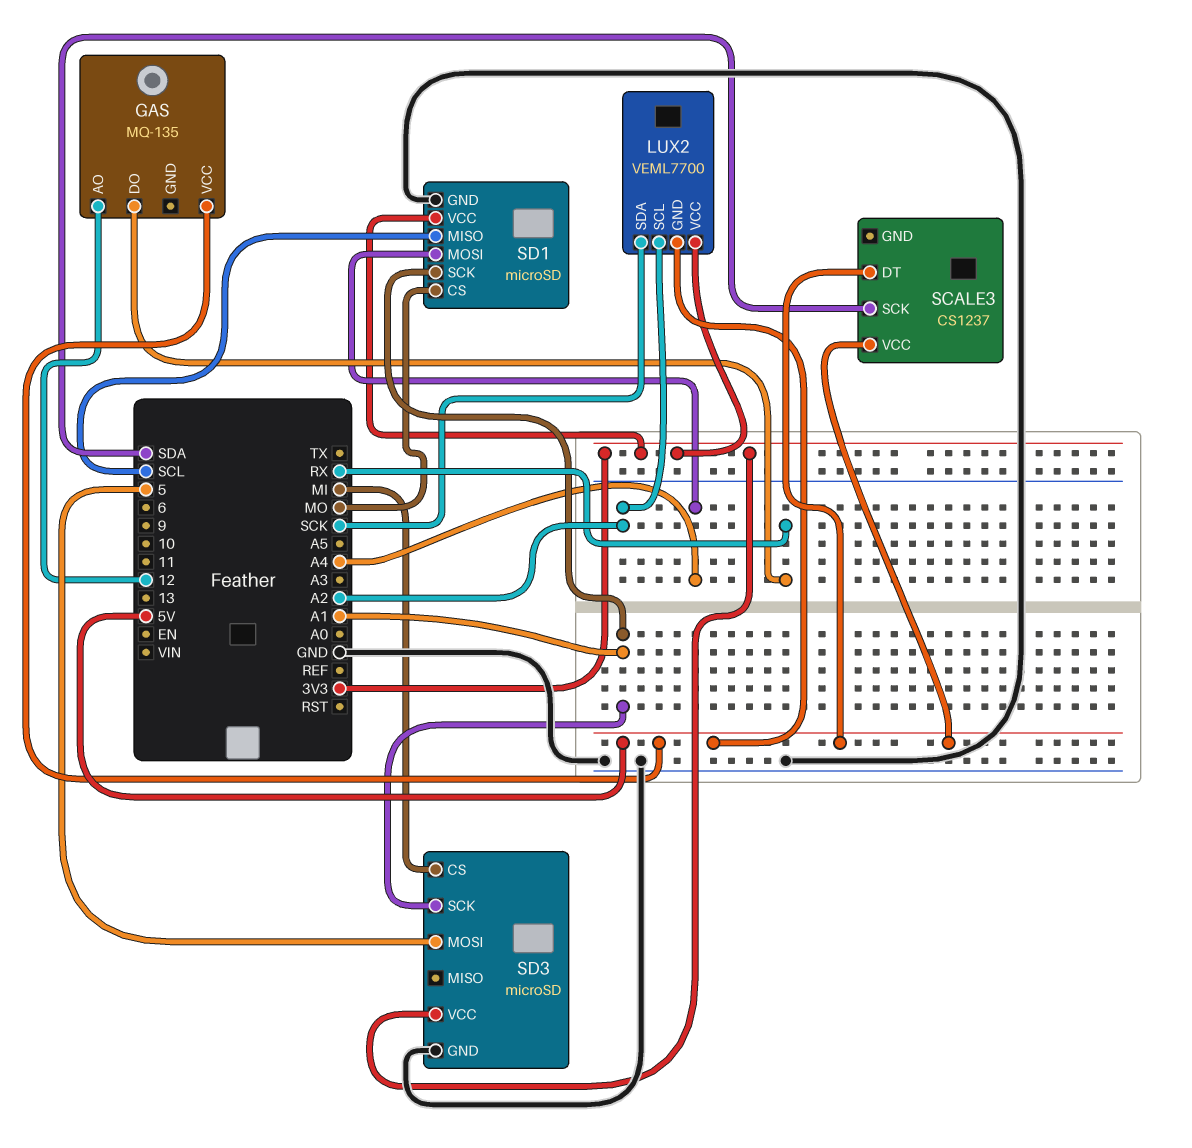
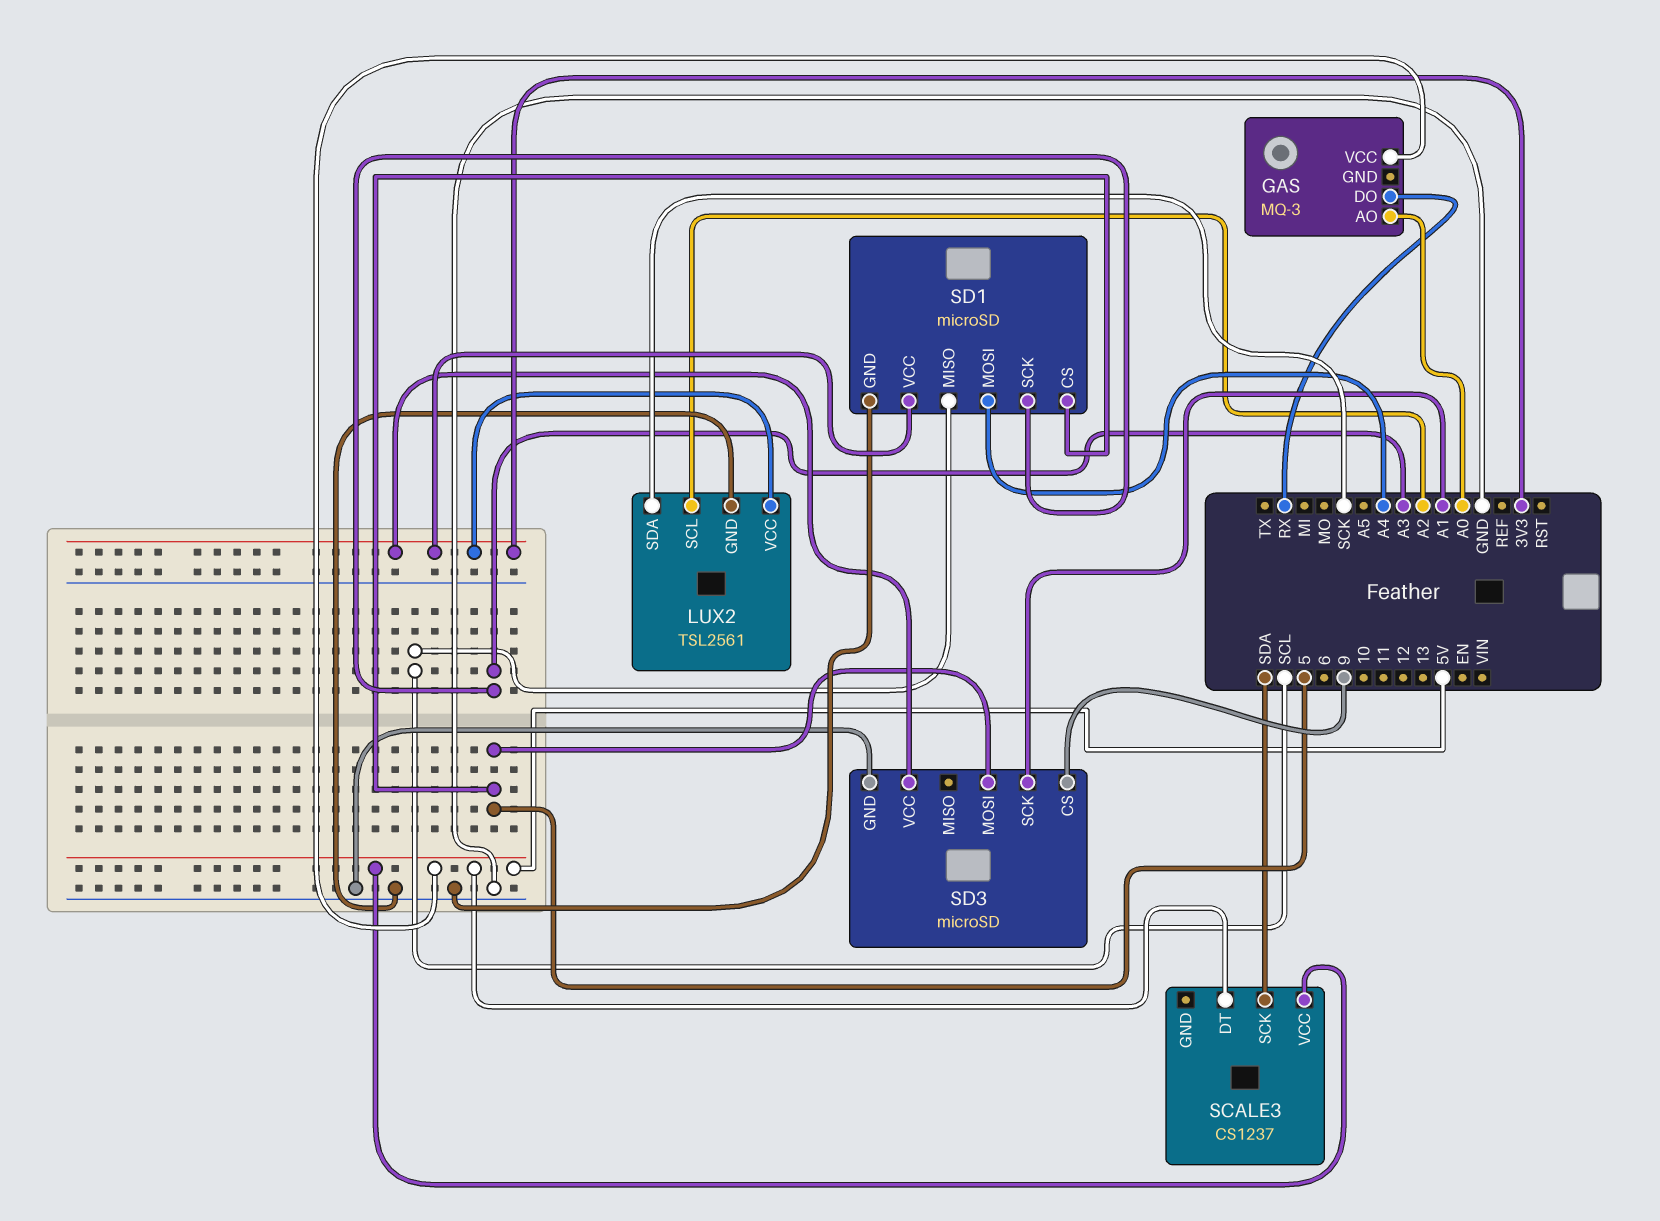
GAS: MQ-135 -> MQ-3
GAS pin AO: 12 -> A0
LUX2: VEML7700 -> TSL2561
LUX2 pin GND: 5V -> GND
SD1 pin CS: MO -> 5
SD1 pin SCK: A1 -> A3
SD3 pin CS: MI -> 9

